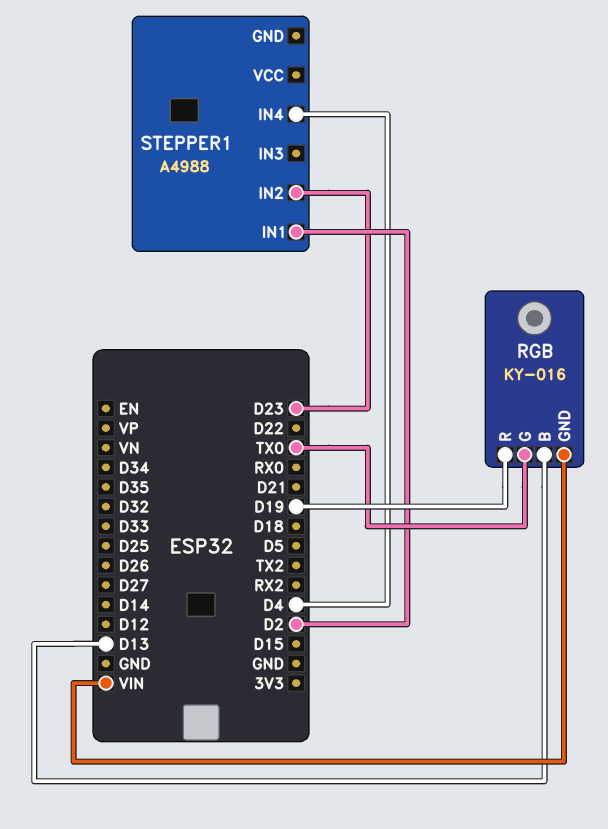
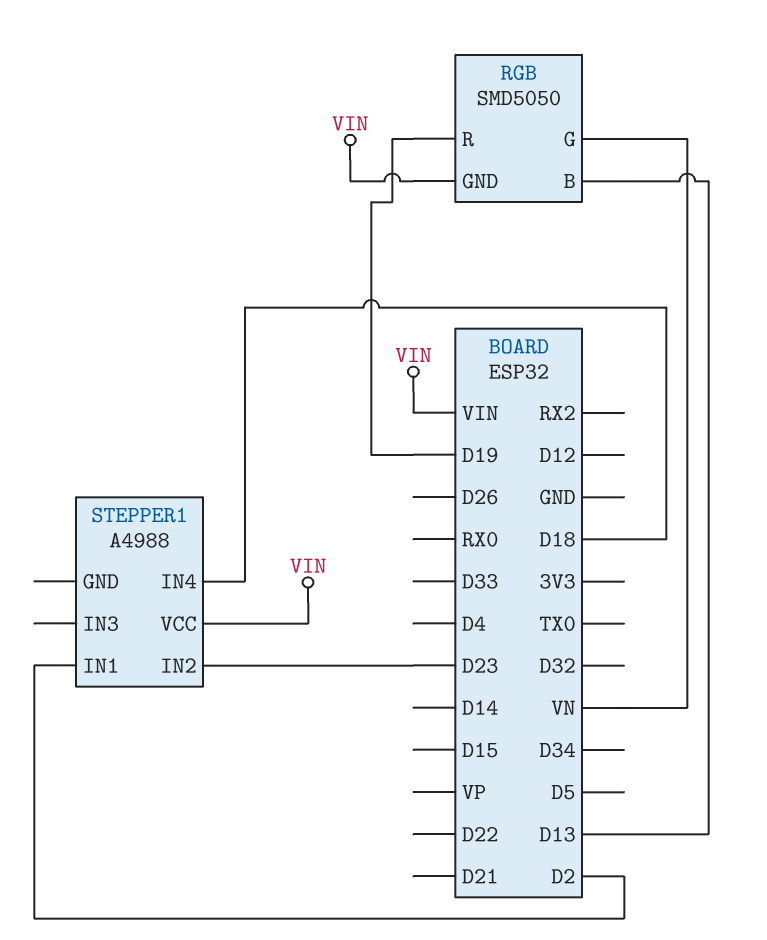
RGB: KY-016 -> SMD5050
RGB pin G: TX0 -> VN
STEPPER1 pin IN4: D4 -> D18
STEPPER1 pin VCC: none -> VIN

